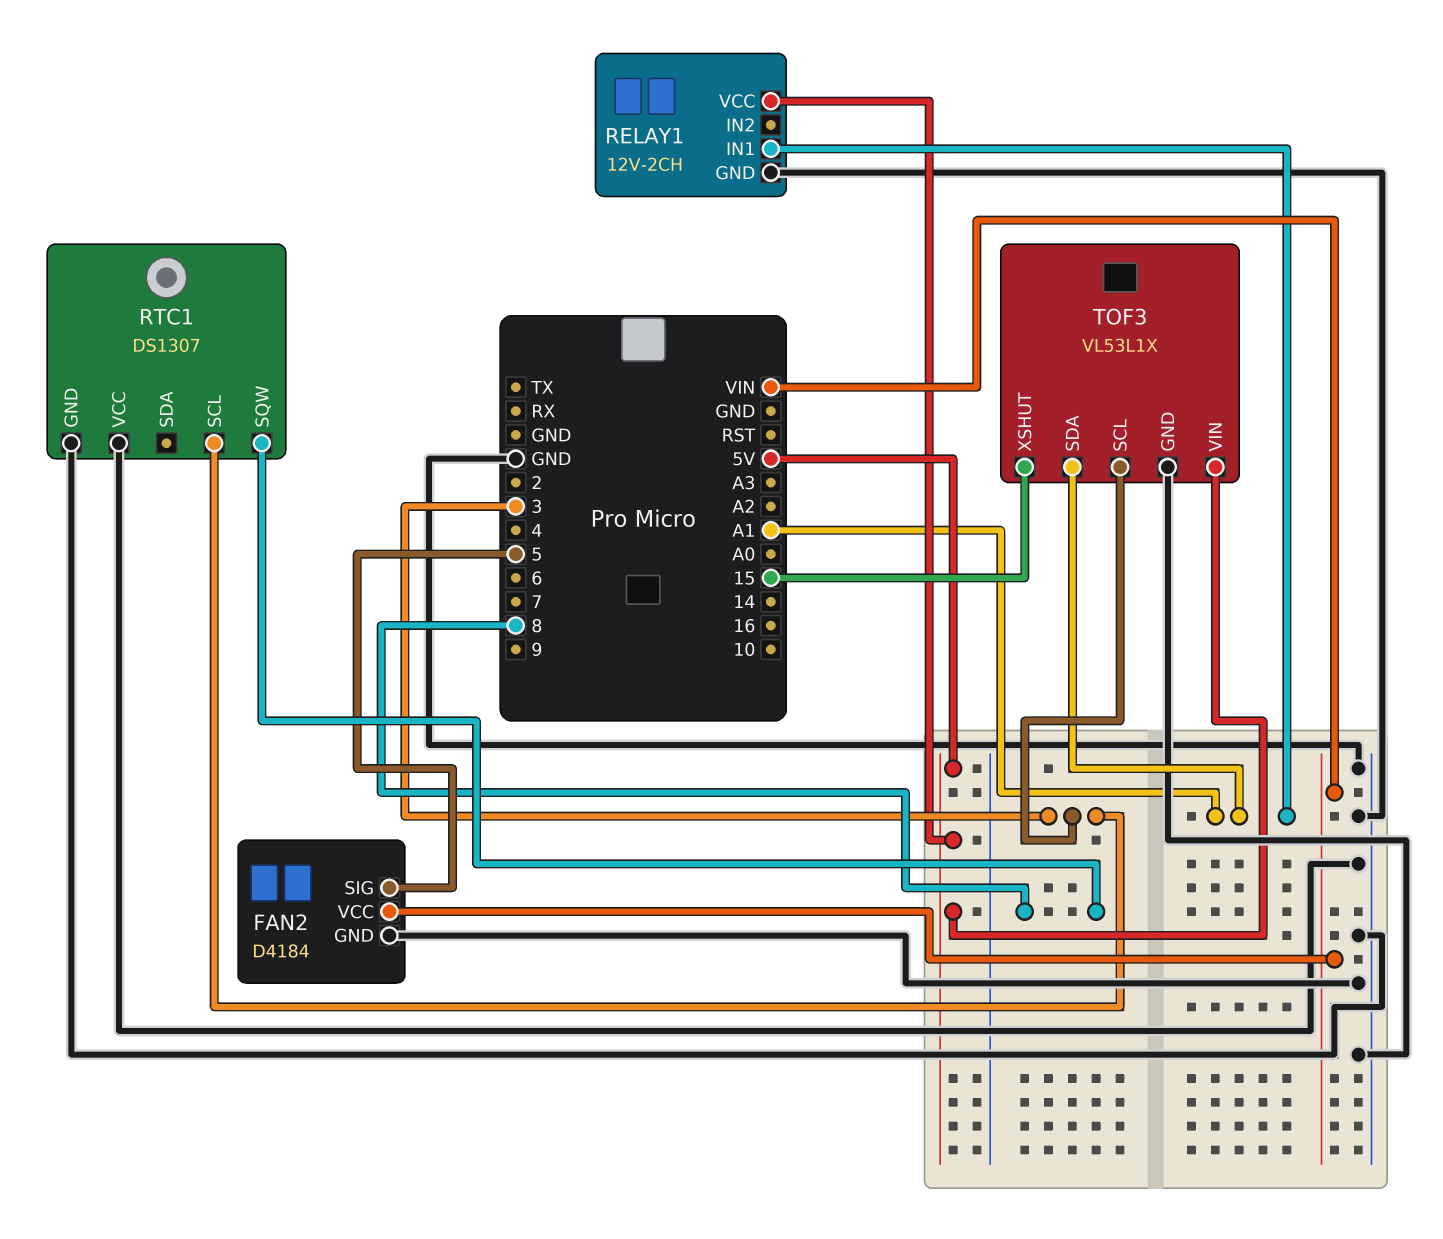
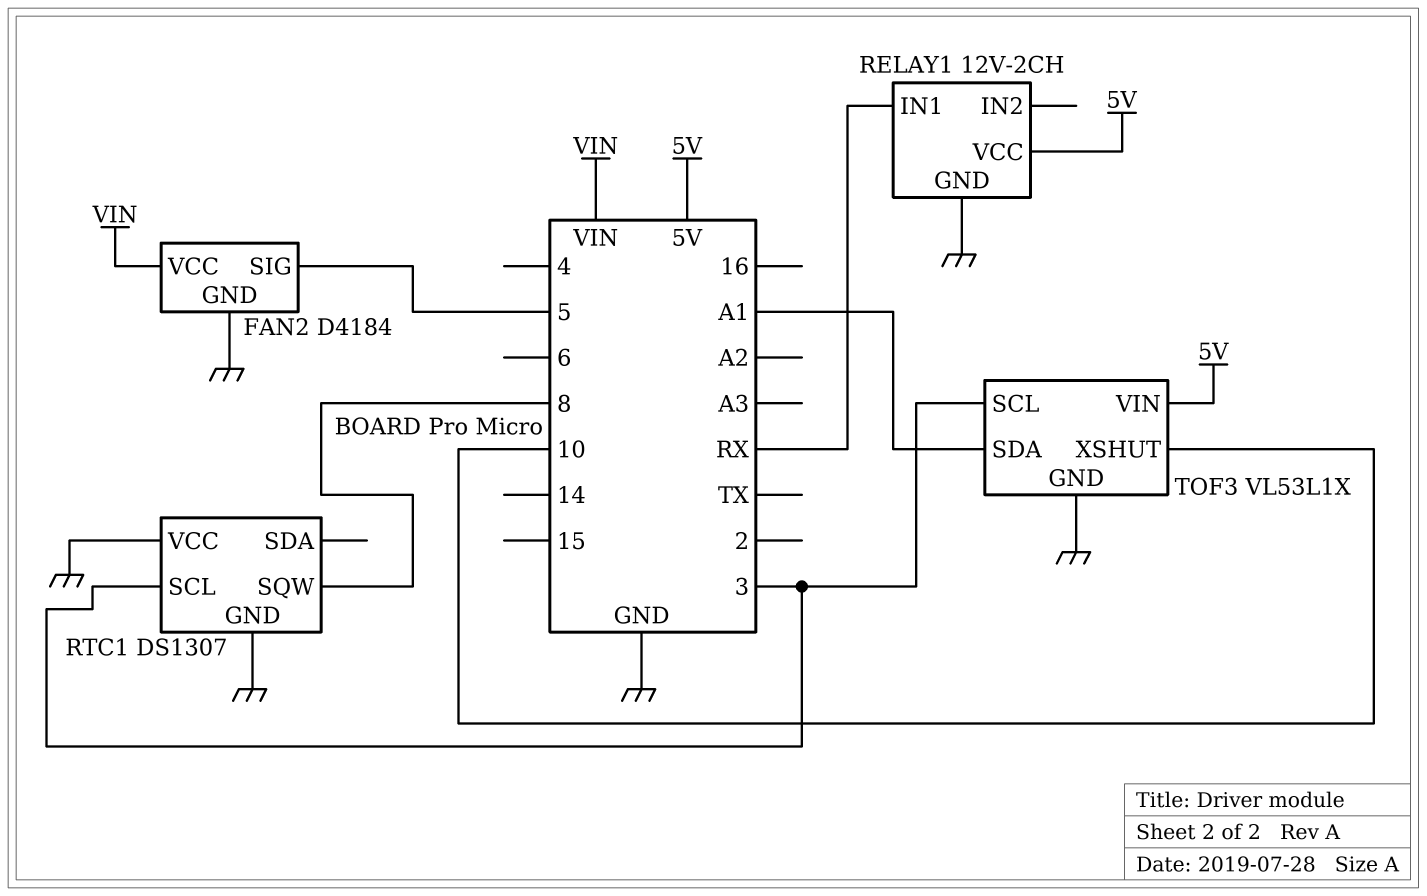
RELAY1 pin IN1: A1 -> RX
TOF3 pin XSHUT: 15 -> 10

